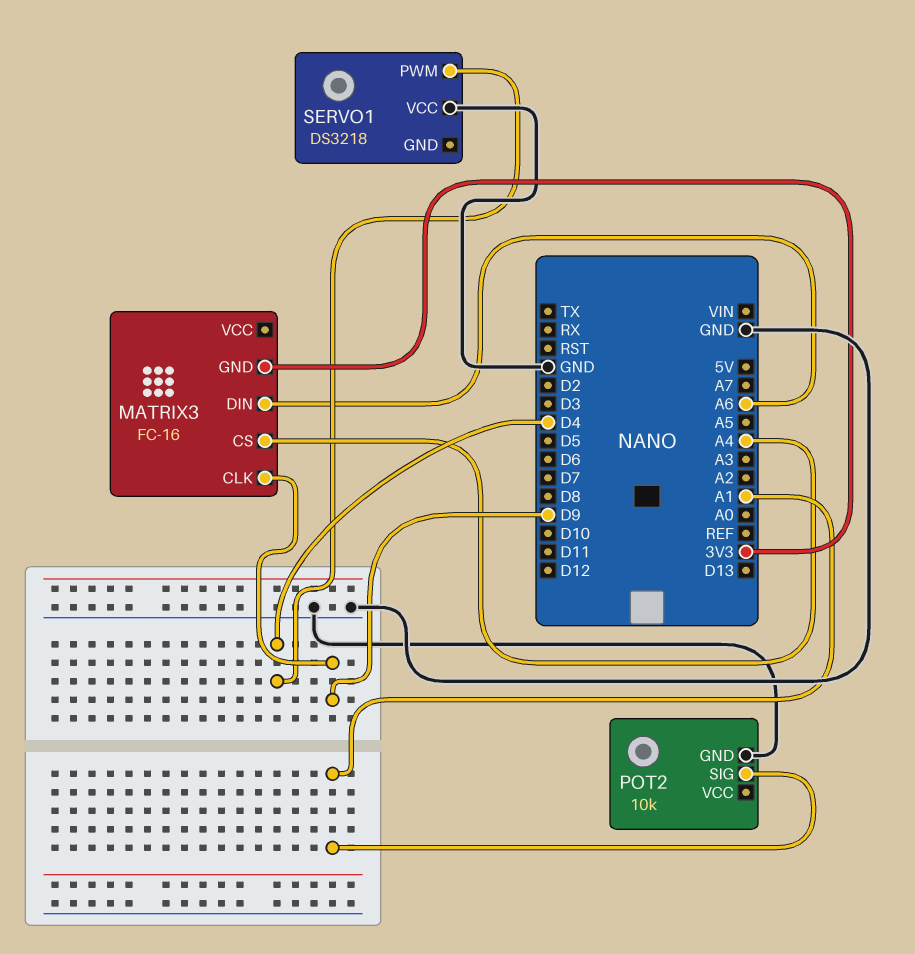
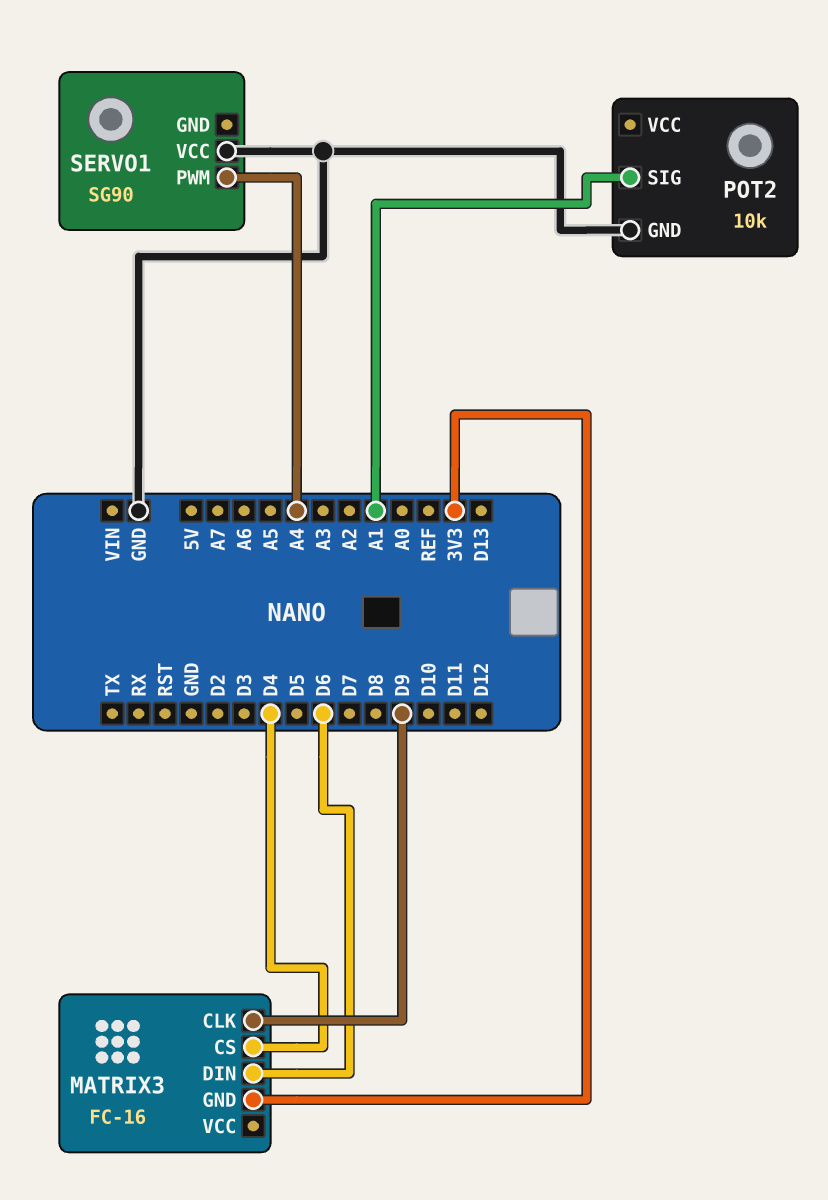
MATRIX3 pin CS: A4 -> D4
MATRIX3 pin DIN: A6 -> D6
SERVO1: DS3218 -> SG90
SERVO1 pin PWM: D4 -> A4

